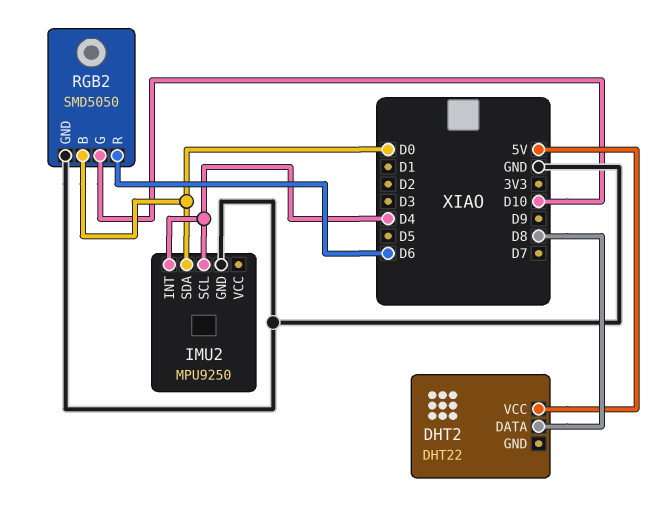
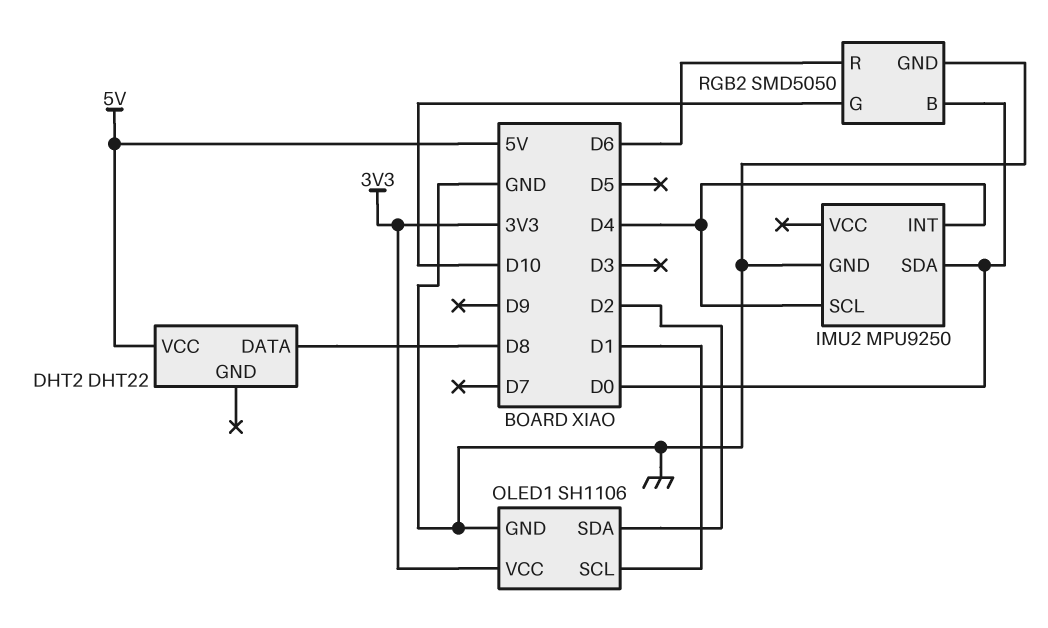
OLED1: none -> SH1106
OLED1 pin GND: none -> GND
OLED1 pin SCL: none -> D1
OLED1 pin SDA: none -> D2
OLED1 pin VCC: none -> 3V3

